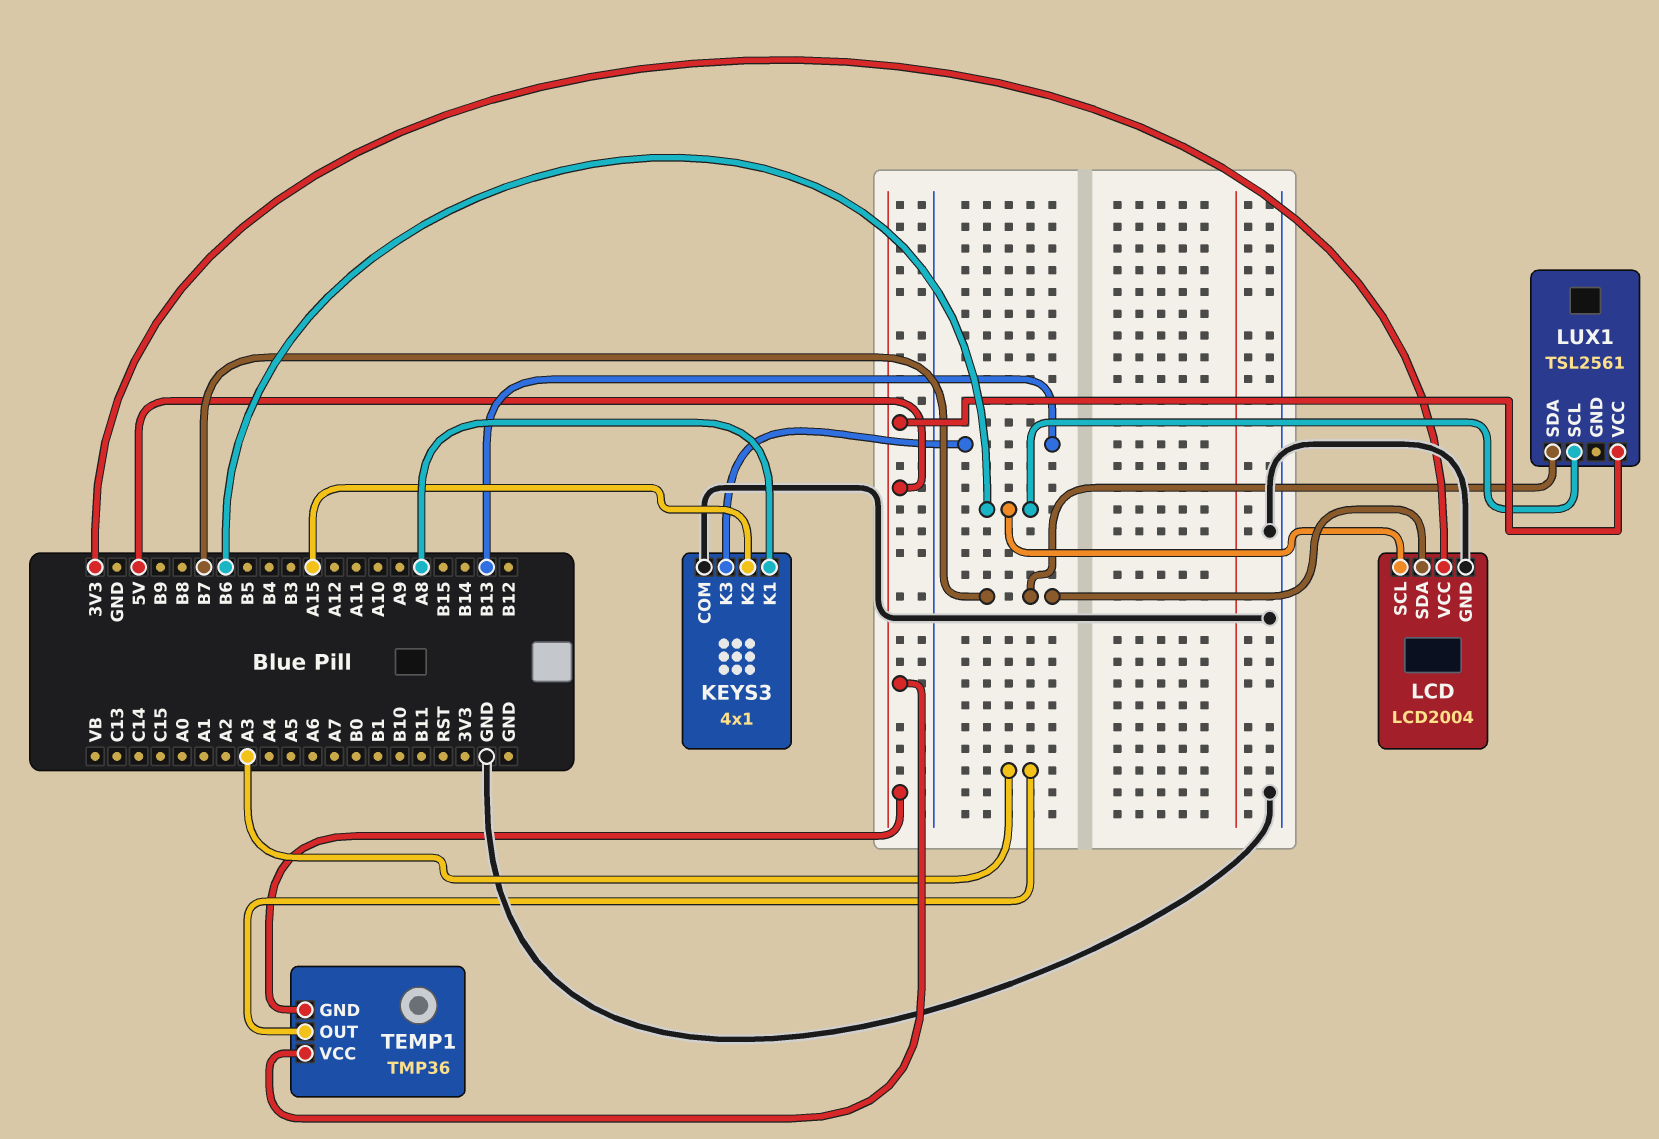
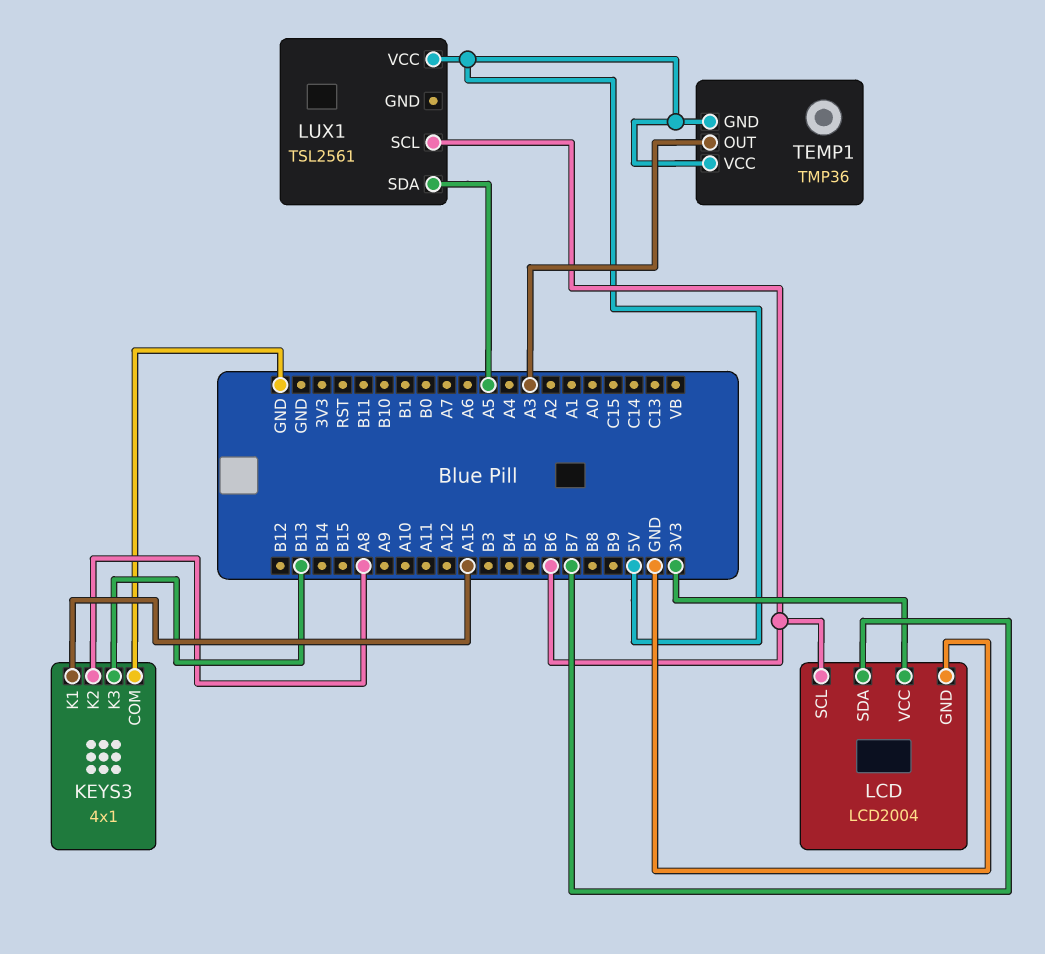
KEYS3 pin K1: A8 -> A15
KEYS3 pin K2: A15 -> A8
LUX1 pin SDA: B7 -> A5

